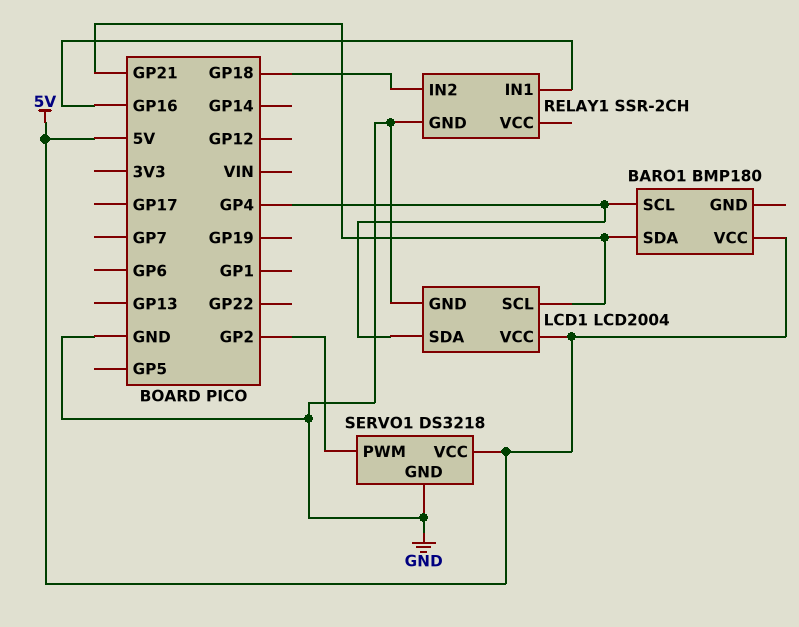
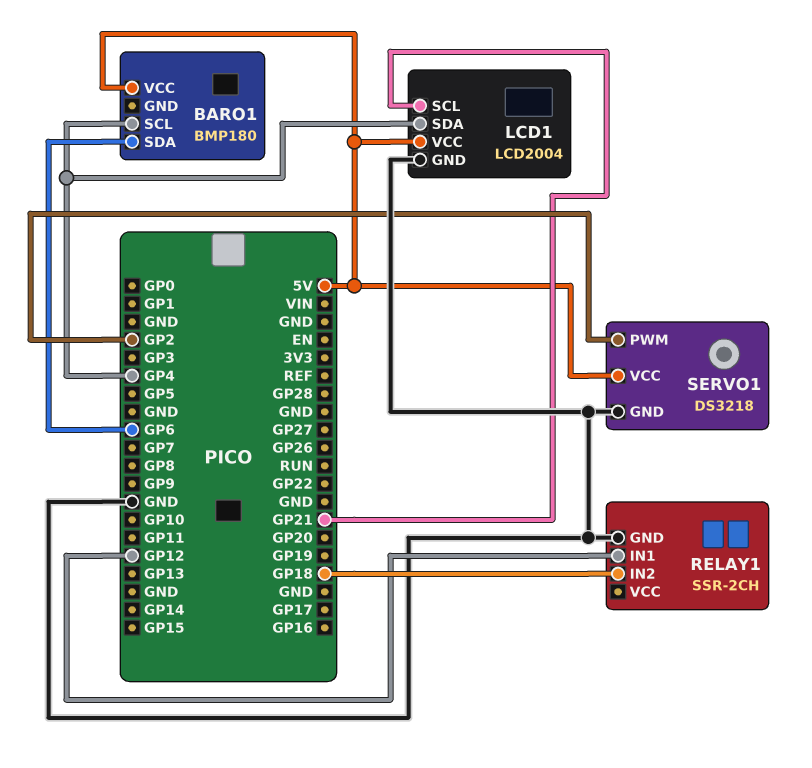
BARO1 pin SDA: GP21 -> GP6
RELAY1 pin IN1: GP16 -> GP12

